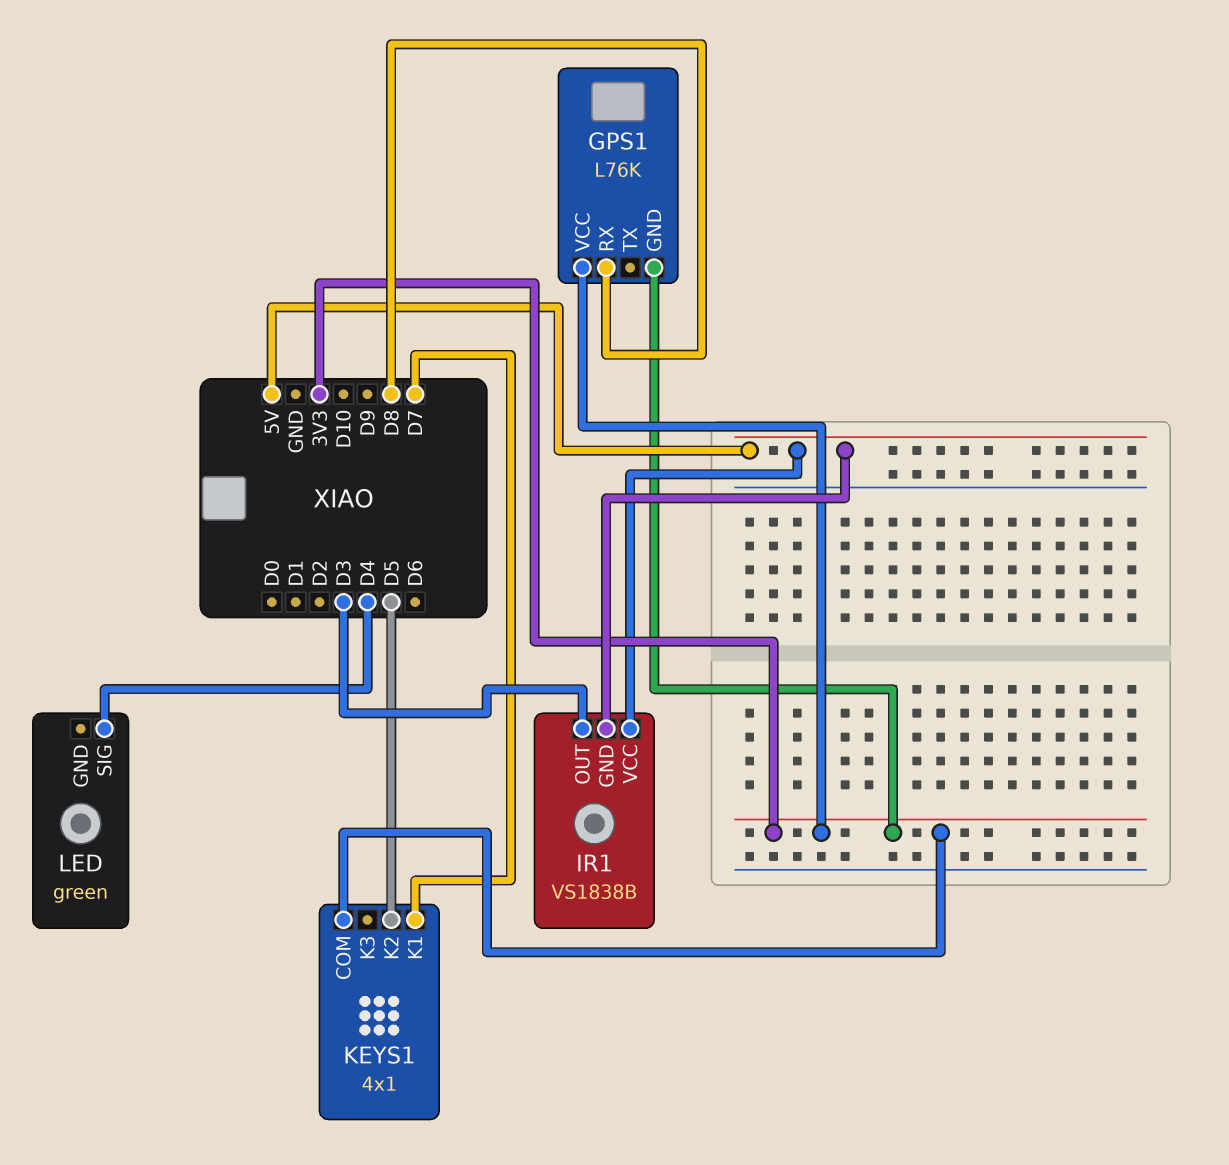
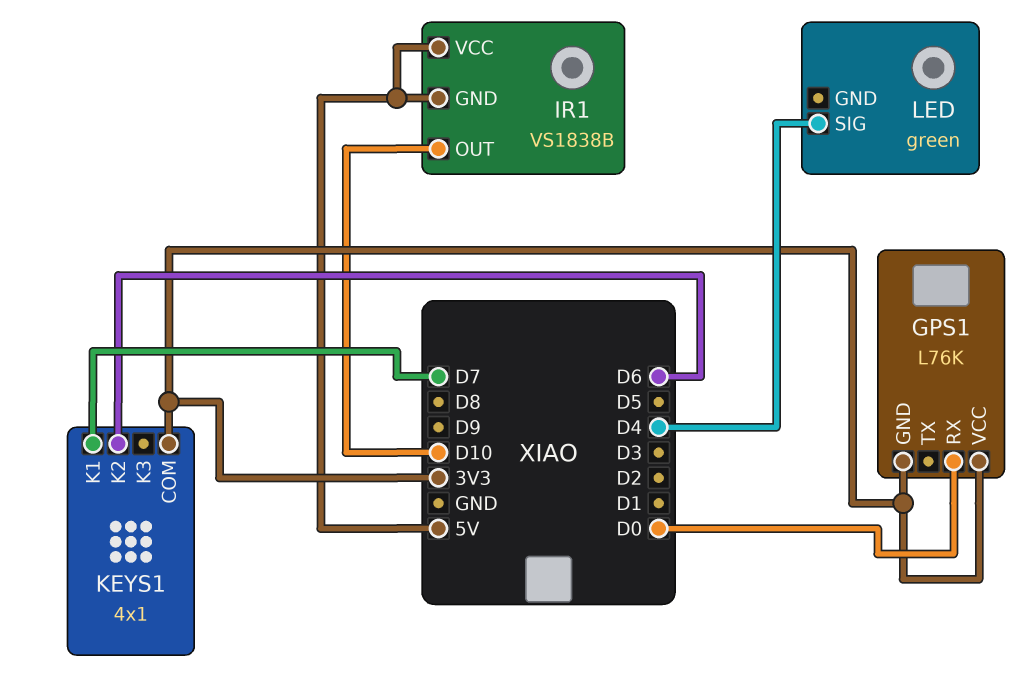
GPS1 pin RX: D8 -> D0
IR1 pin OUT: D3 -> D10
KEYS1 pin K2: D5 -> D6

